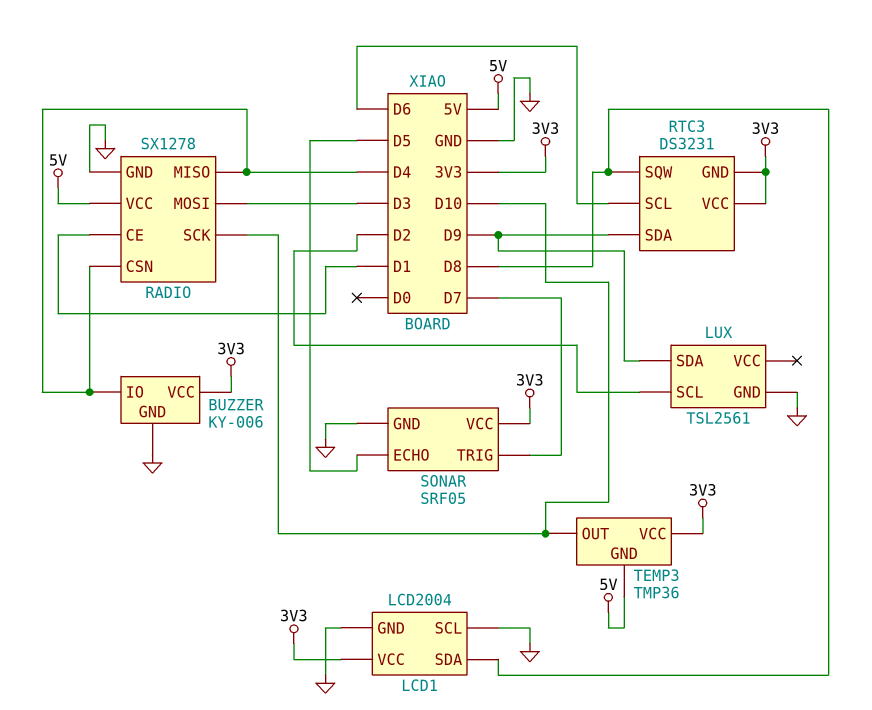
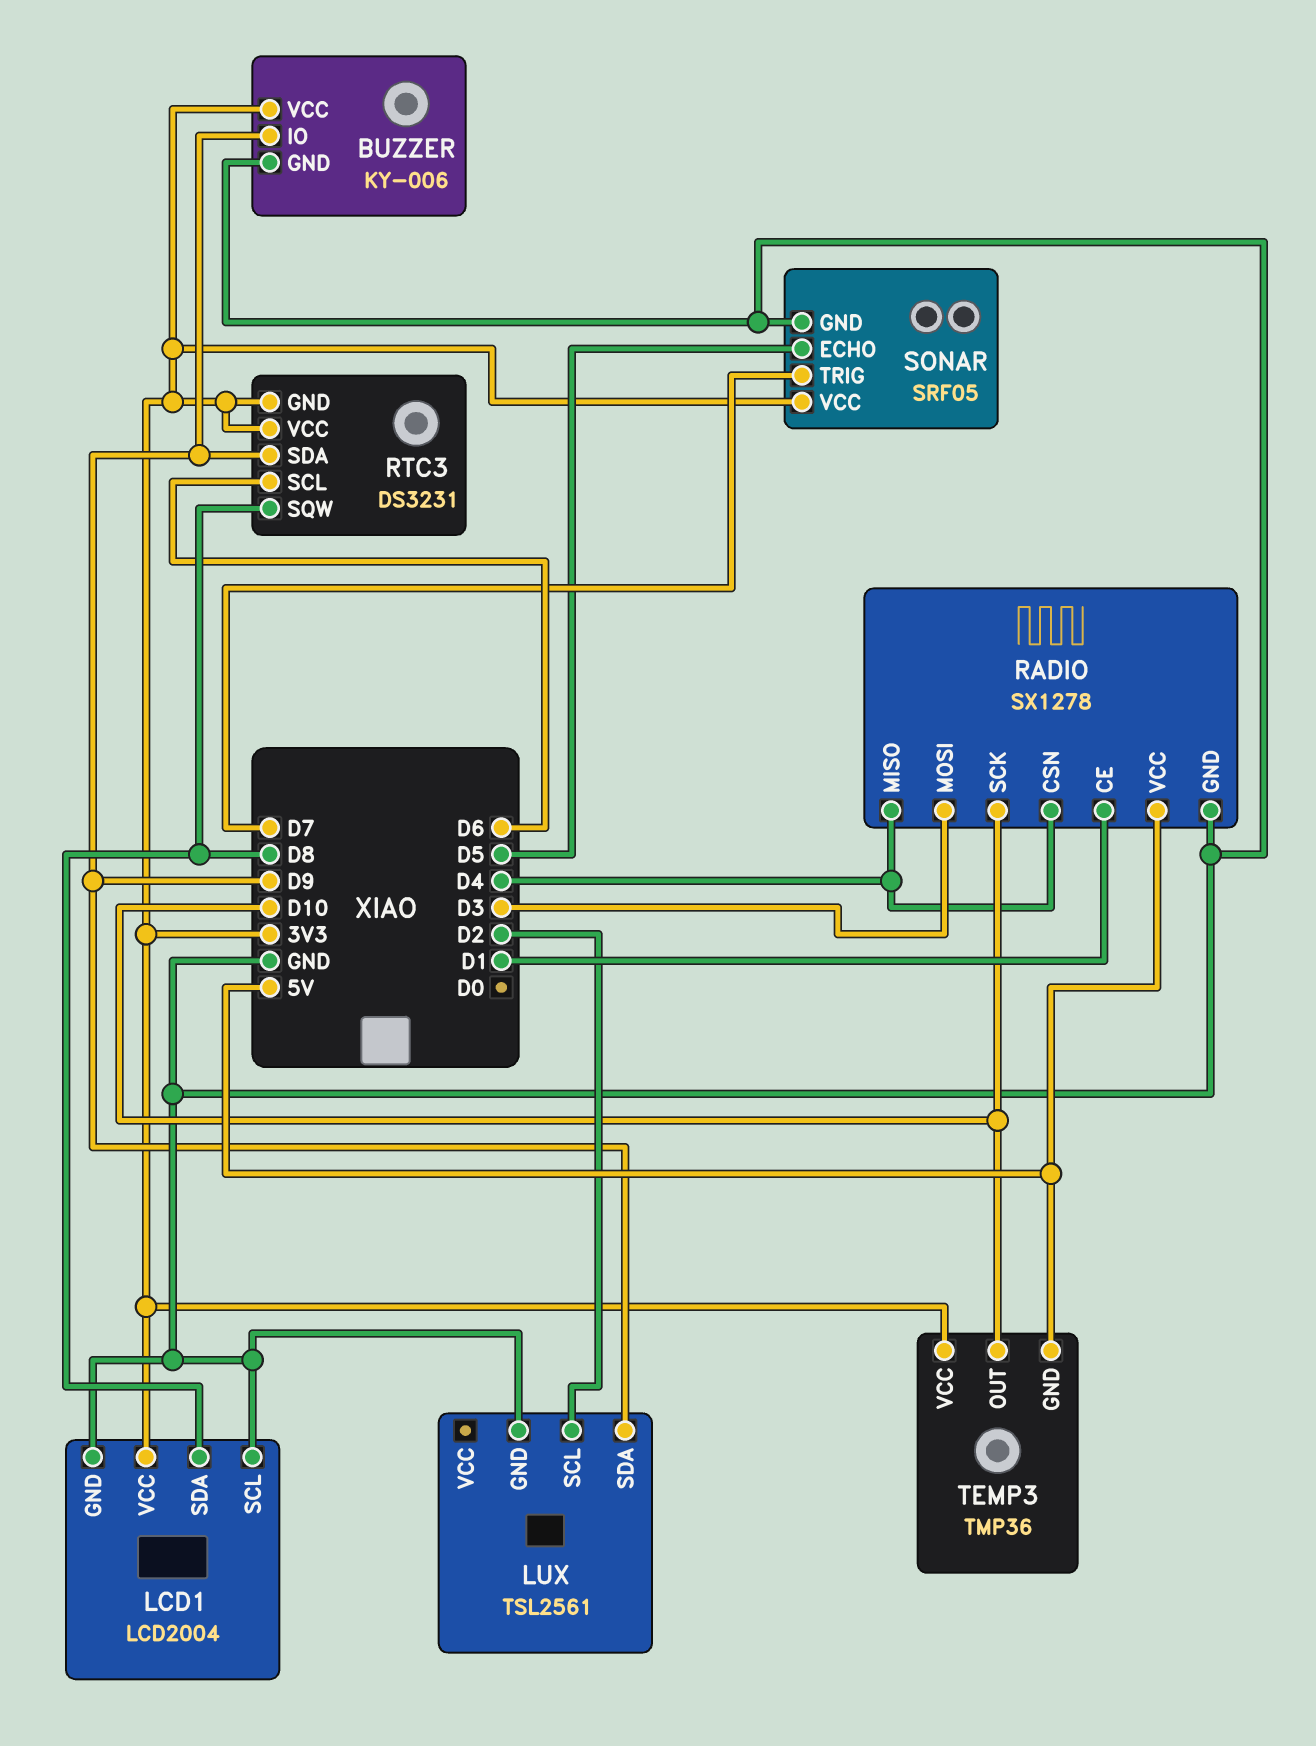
BUZZER pin IO: D4 -> D9

